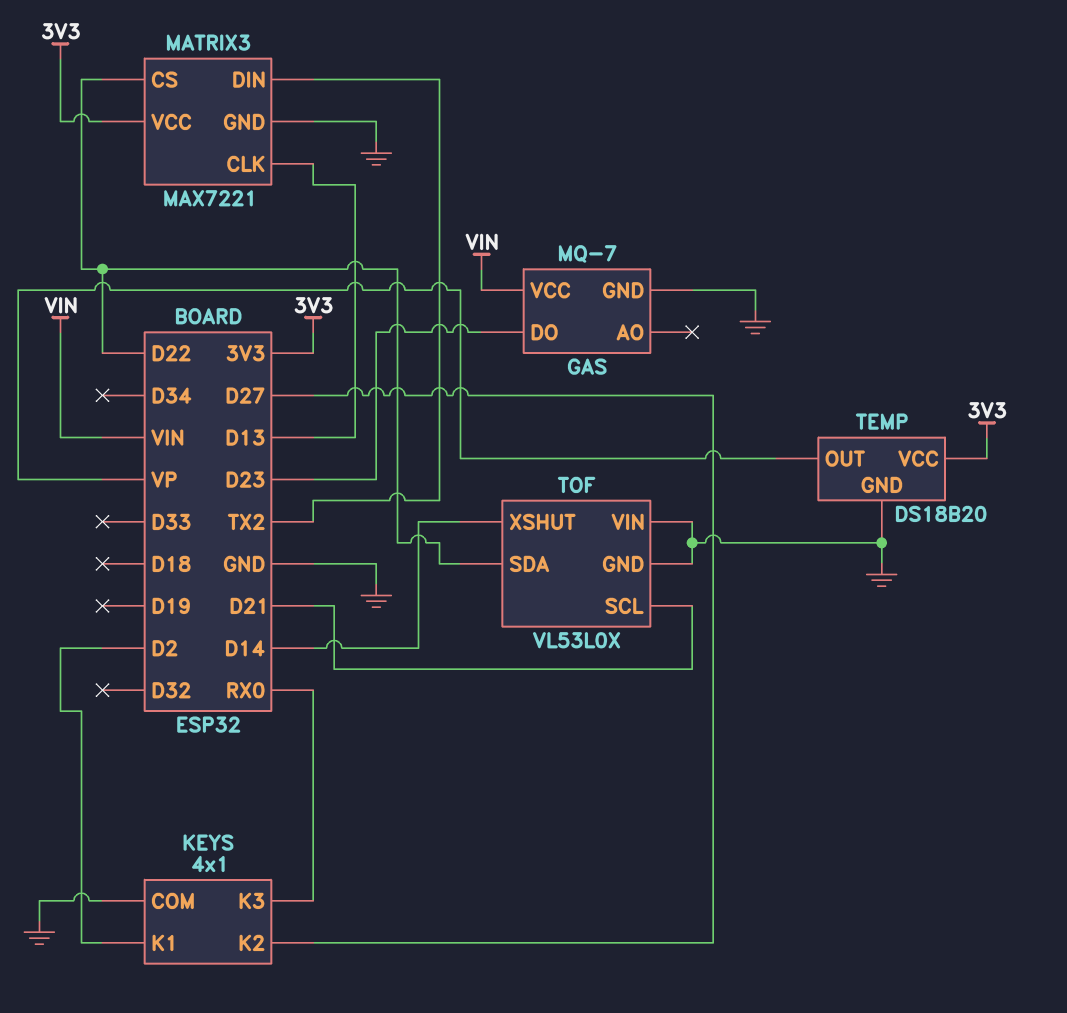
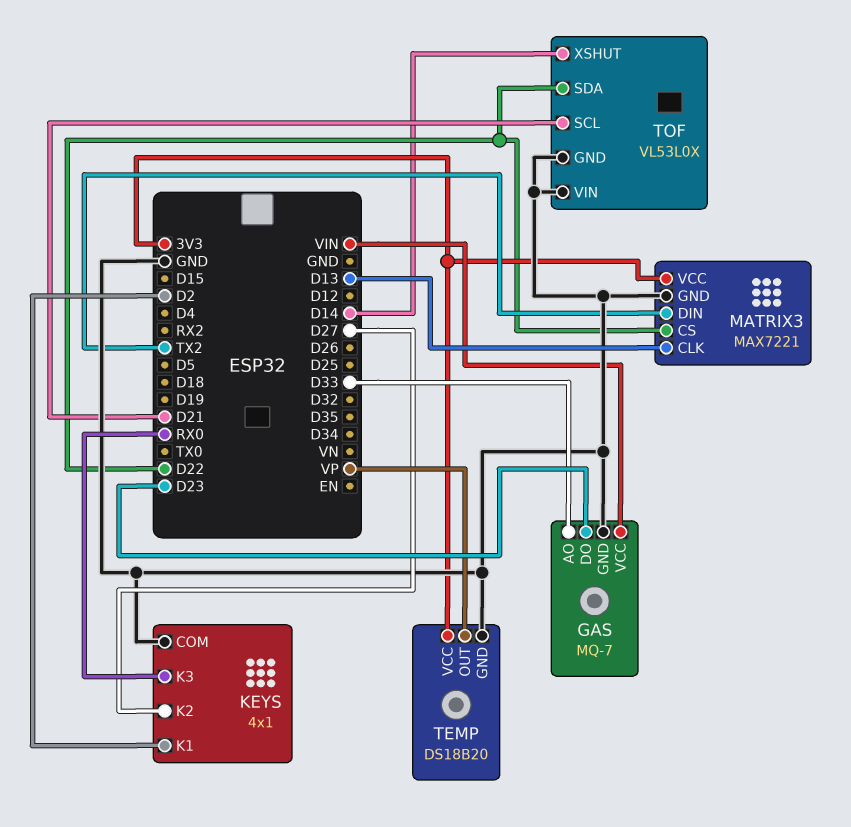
GAS pin AO: none -> D33

